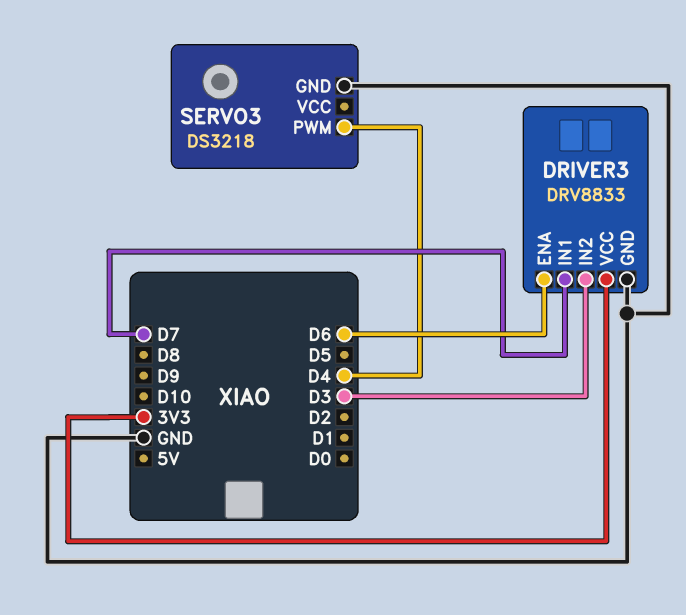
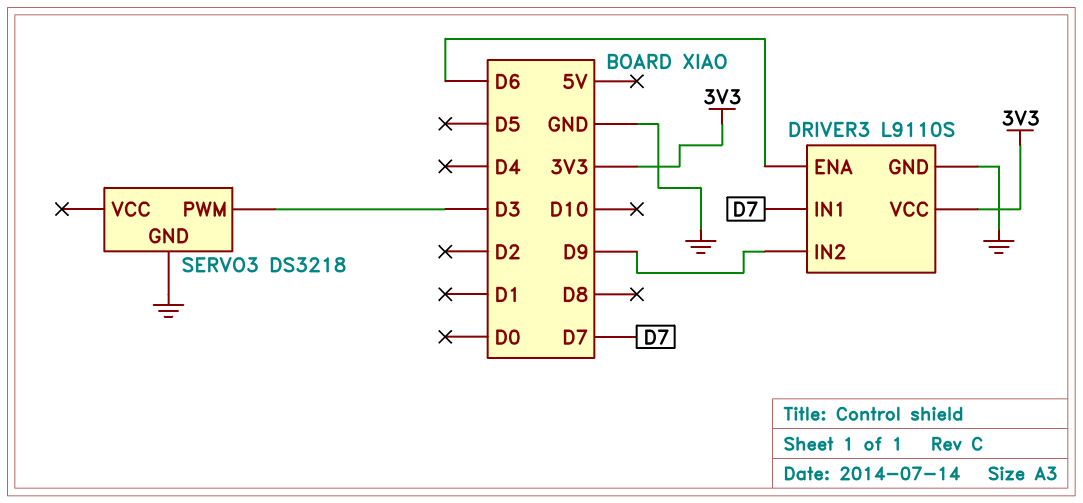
DRIVER3: DRV8833 -> L9110S
DRIVER3 pin IN2: D3 -> D9
SERVO3 pin PWM: D4 -> D3

